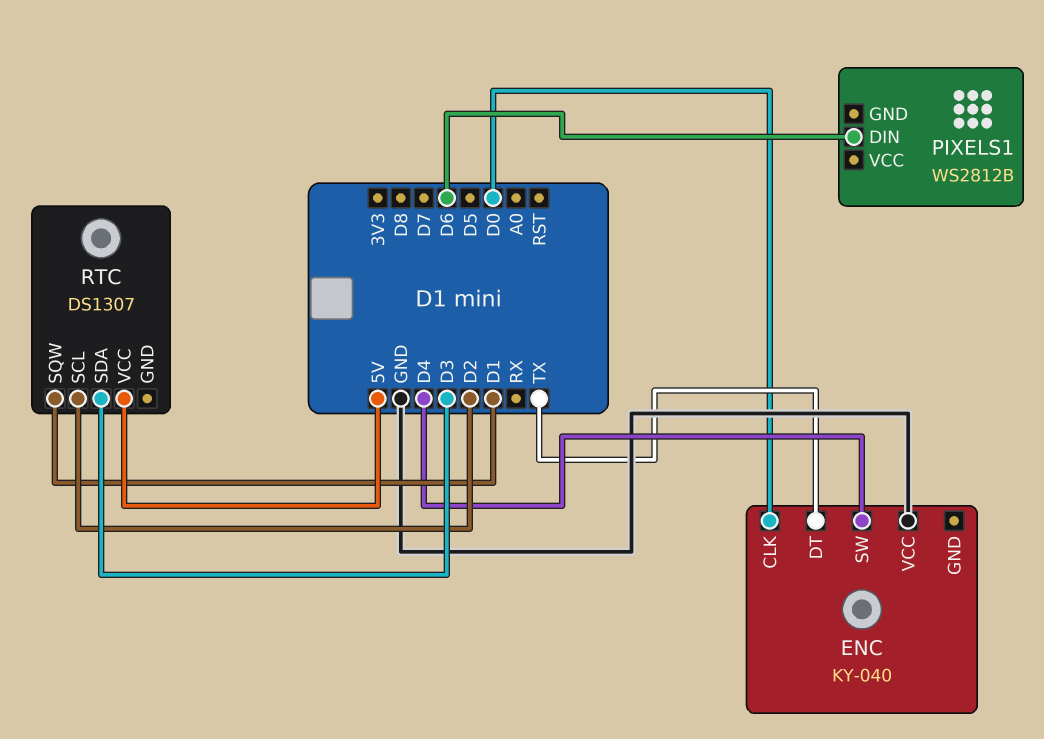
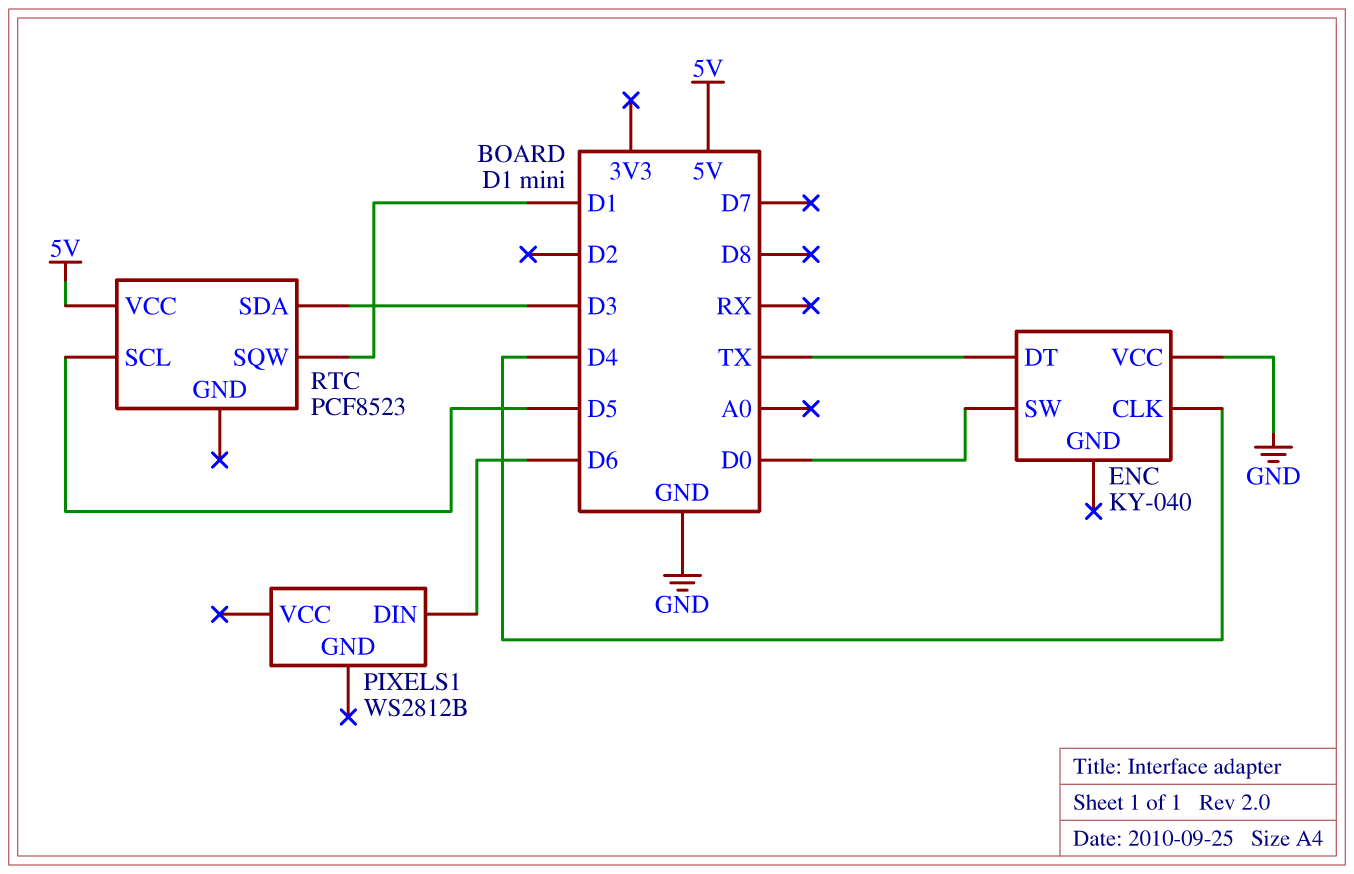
ENC pin CLK: D0 -> D4
ENC pin SW: D4 -> D0
RTC: DS1307 -> PCF8523
RTC pin SCL: D2 -> D5

